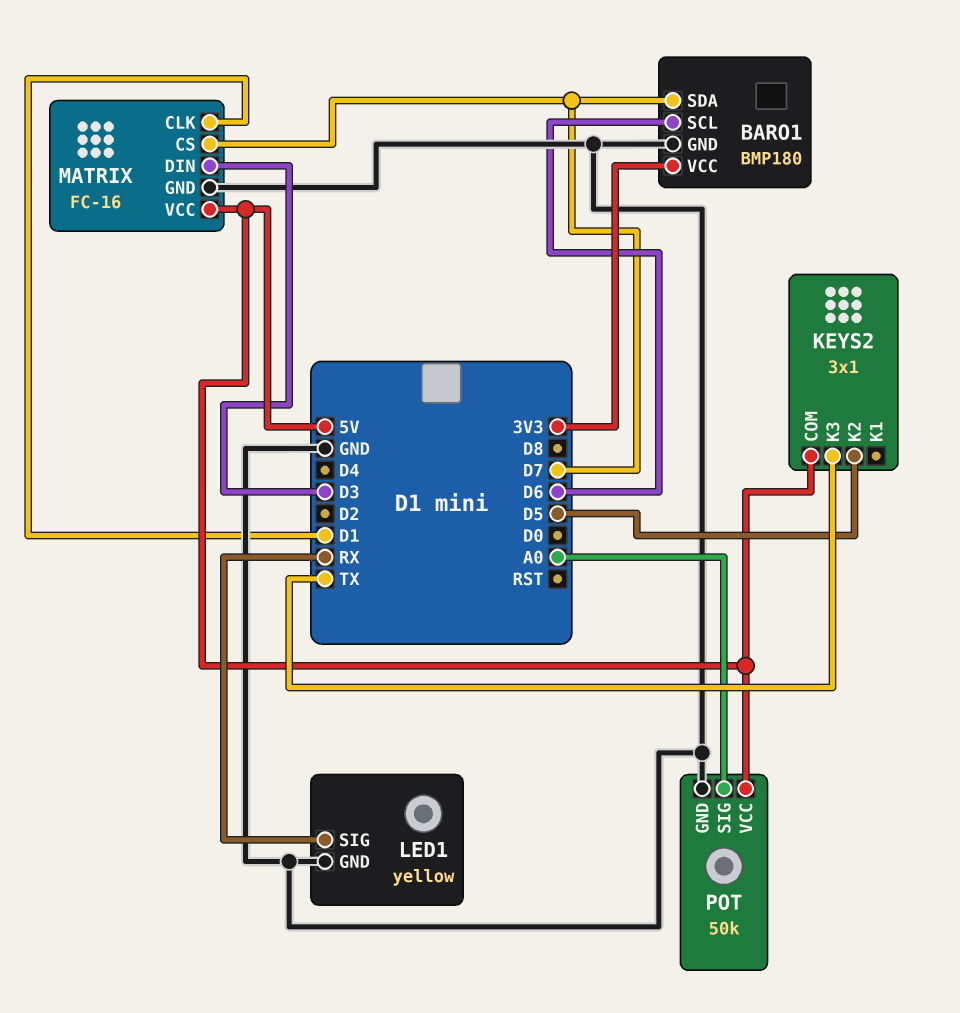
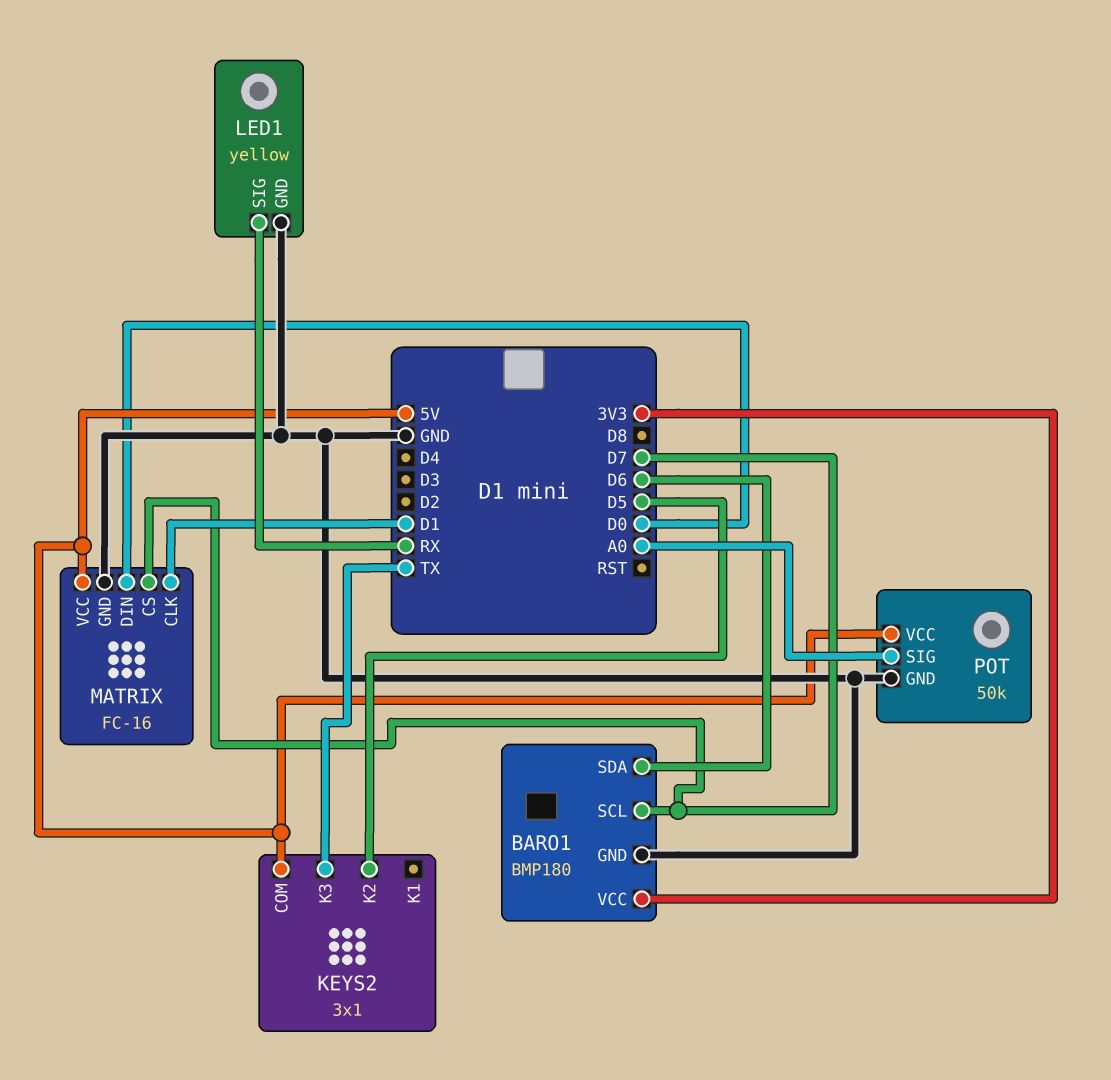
BARO1 pin SCL: D6 -> D7
BARO1 pin SDA: D7 -> D6
MATRIX pin DIN: D3 -> D0

